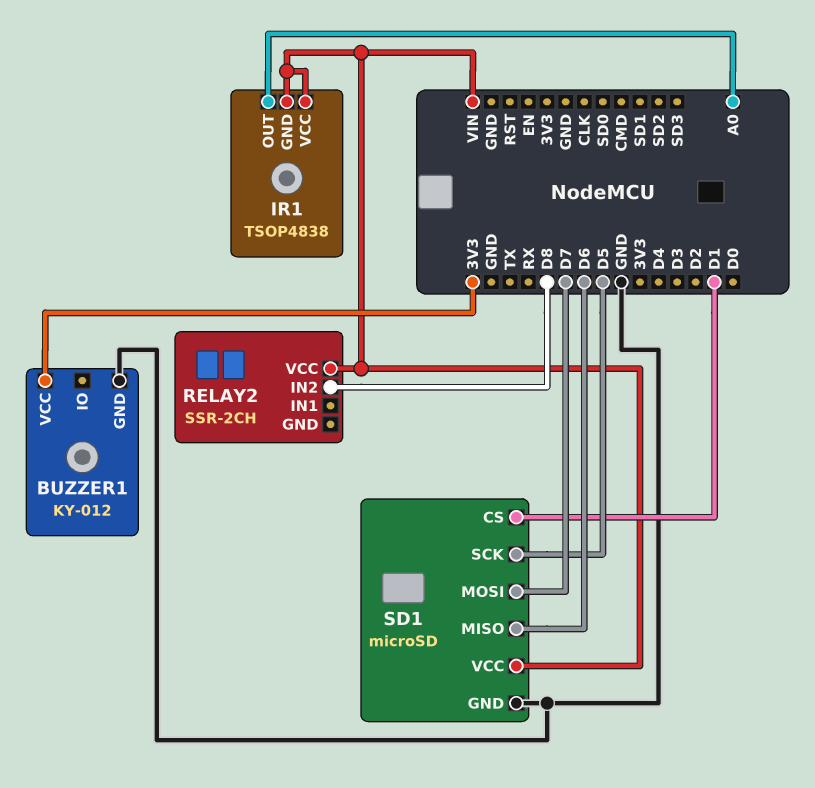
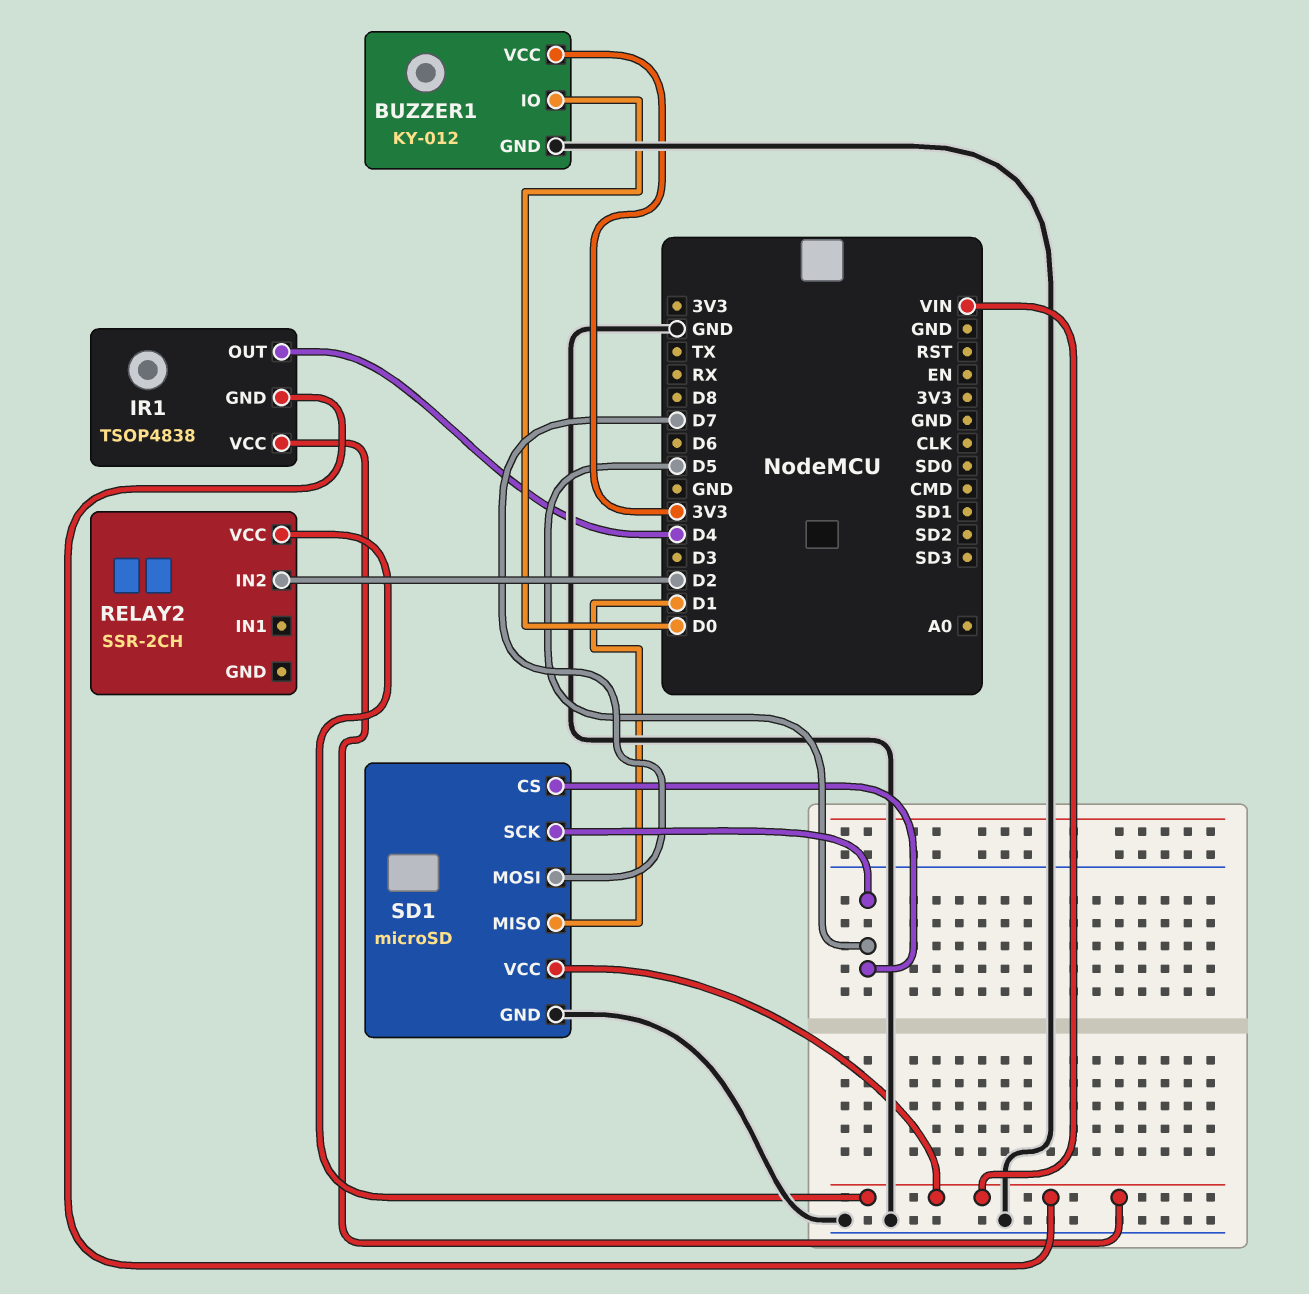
BUZZER1 pin IO: none -> D0
IR1 pin OUT: A0 -> D4
RELAY2 pin IN2: D8 -> D2
SD1 pin CS: D1 -> D5
SD1 pin MISO: D6 -> D1

